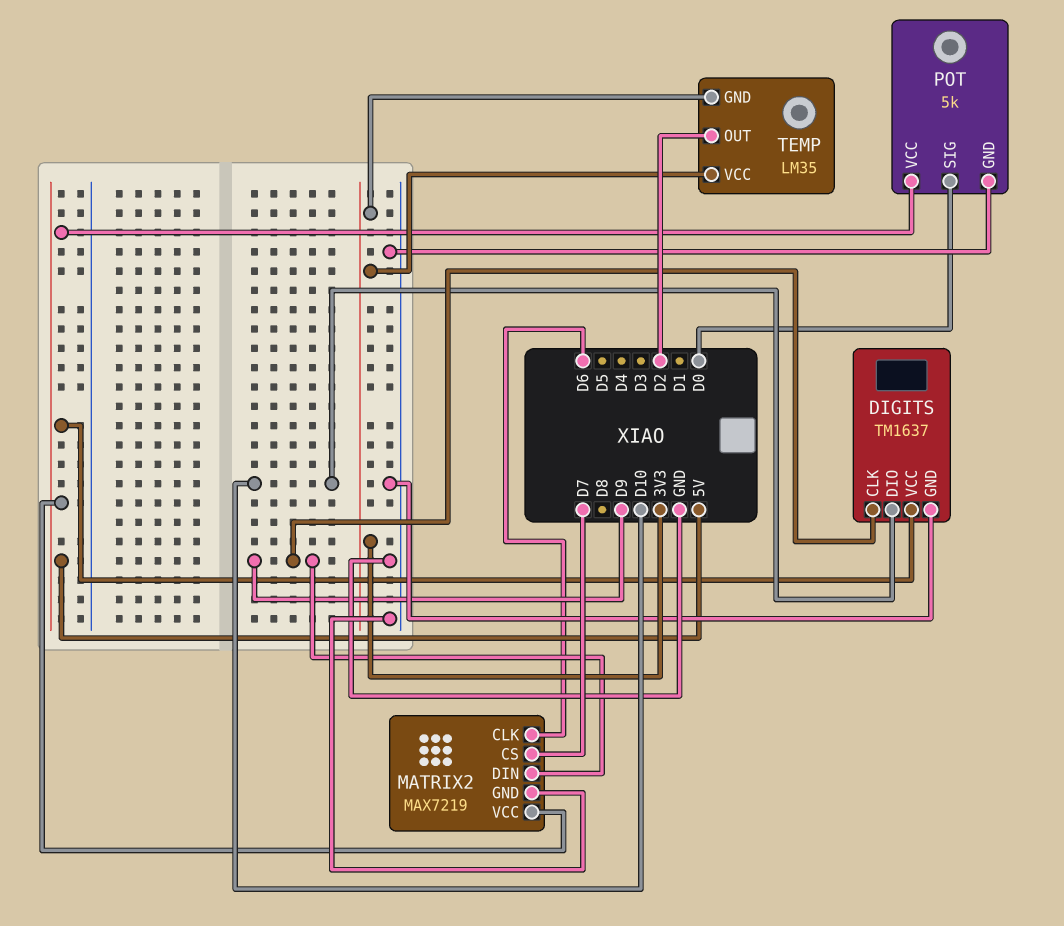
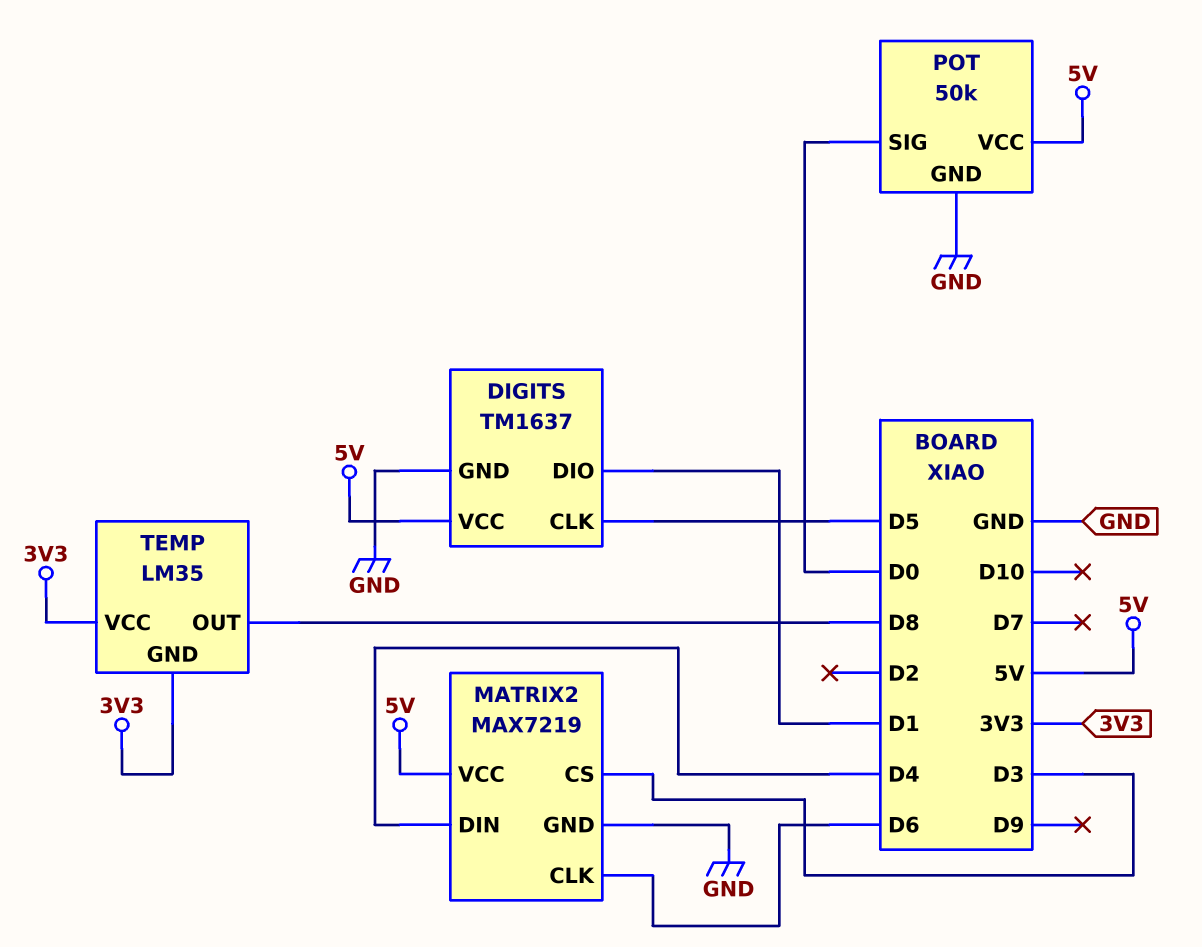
DIGITS pin CLK: D9 -> D5
DIGITS pin DIO: D10 -> D1
MATRIX2 pin CS: D7 -> D3
MATRIX2 pin DIN: D9 -> D4
POT: 5k -> 50k
TEMP pin OUT: D2 -> D8

